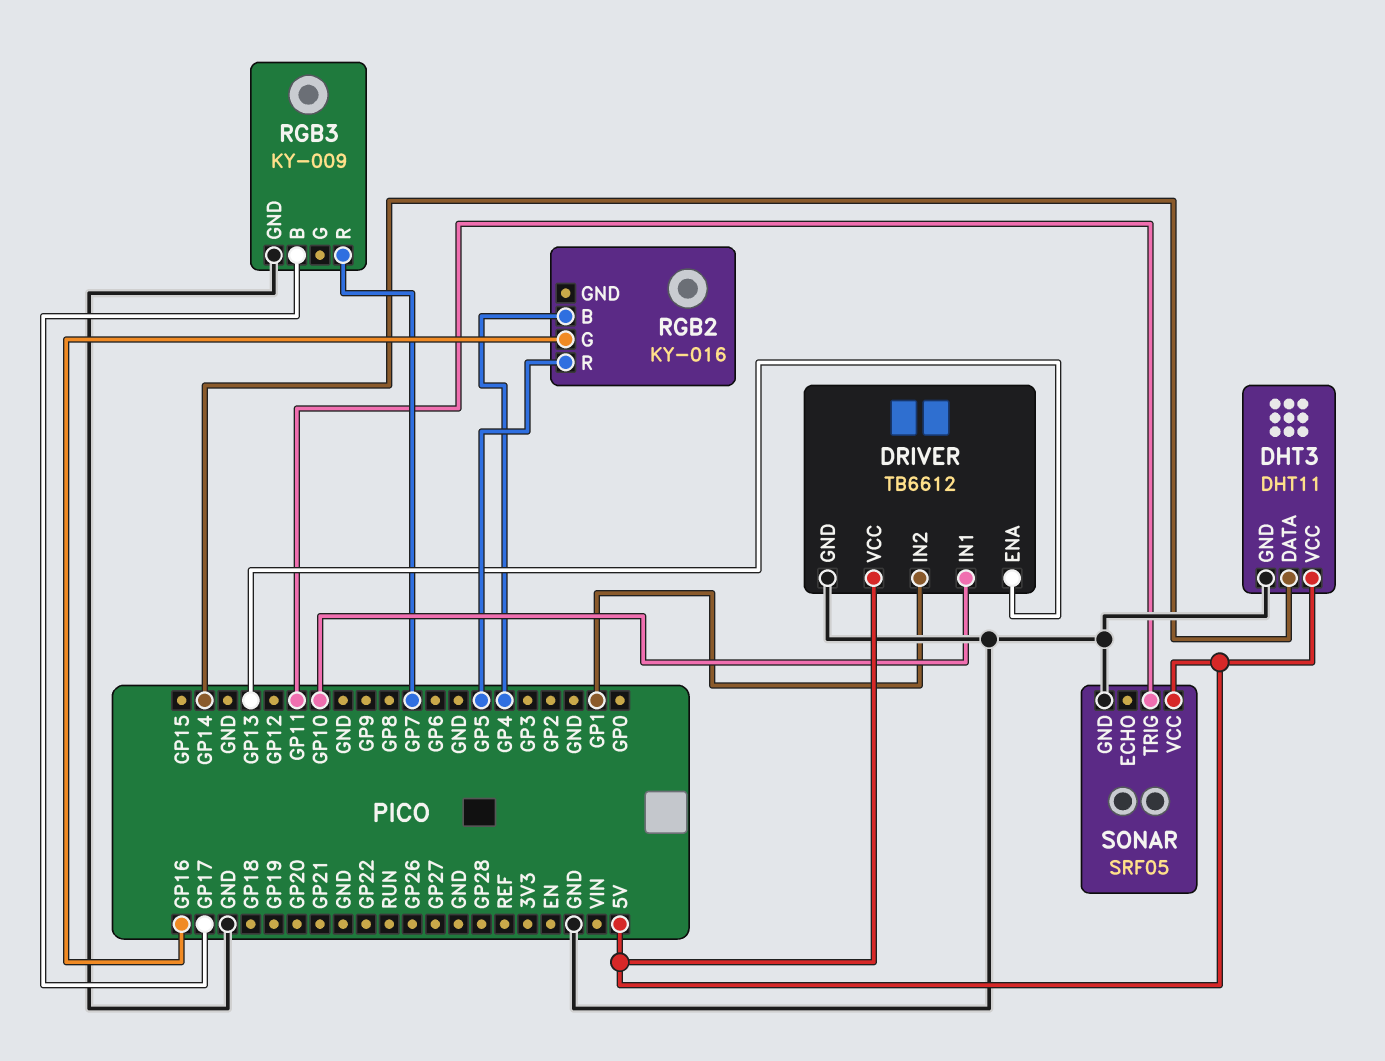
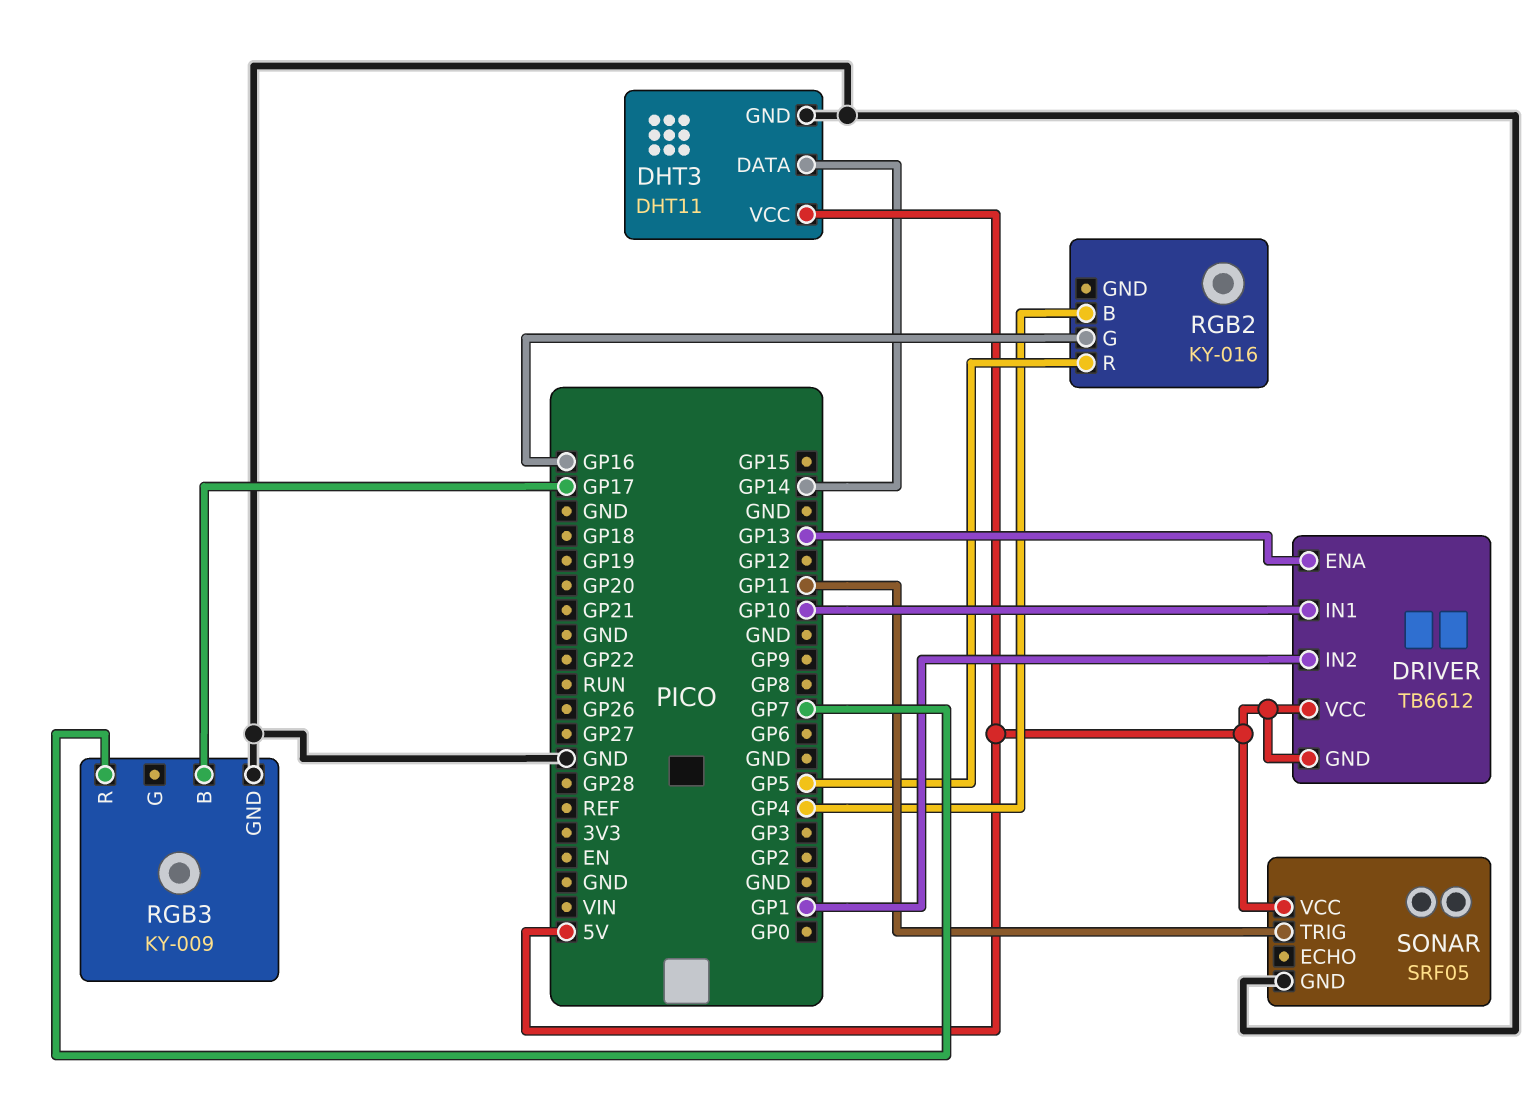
DRIVER pin GND: GND -> 5V

